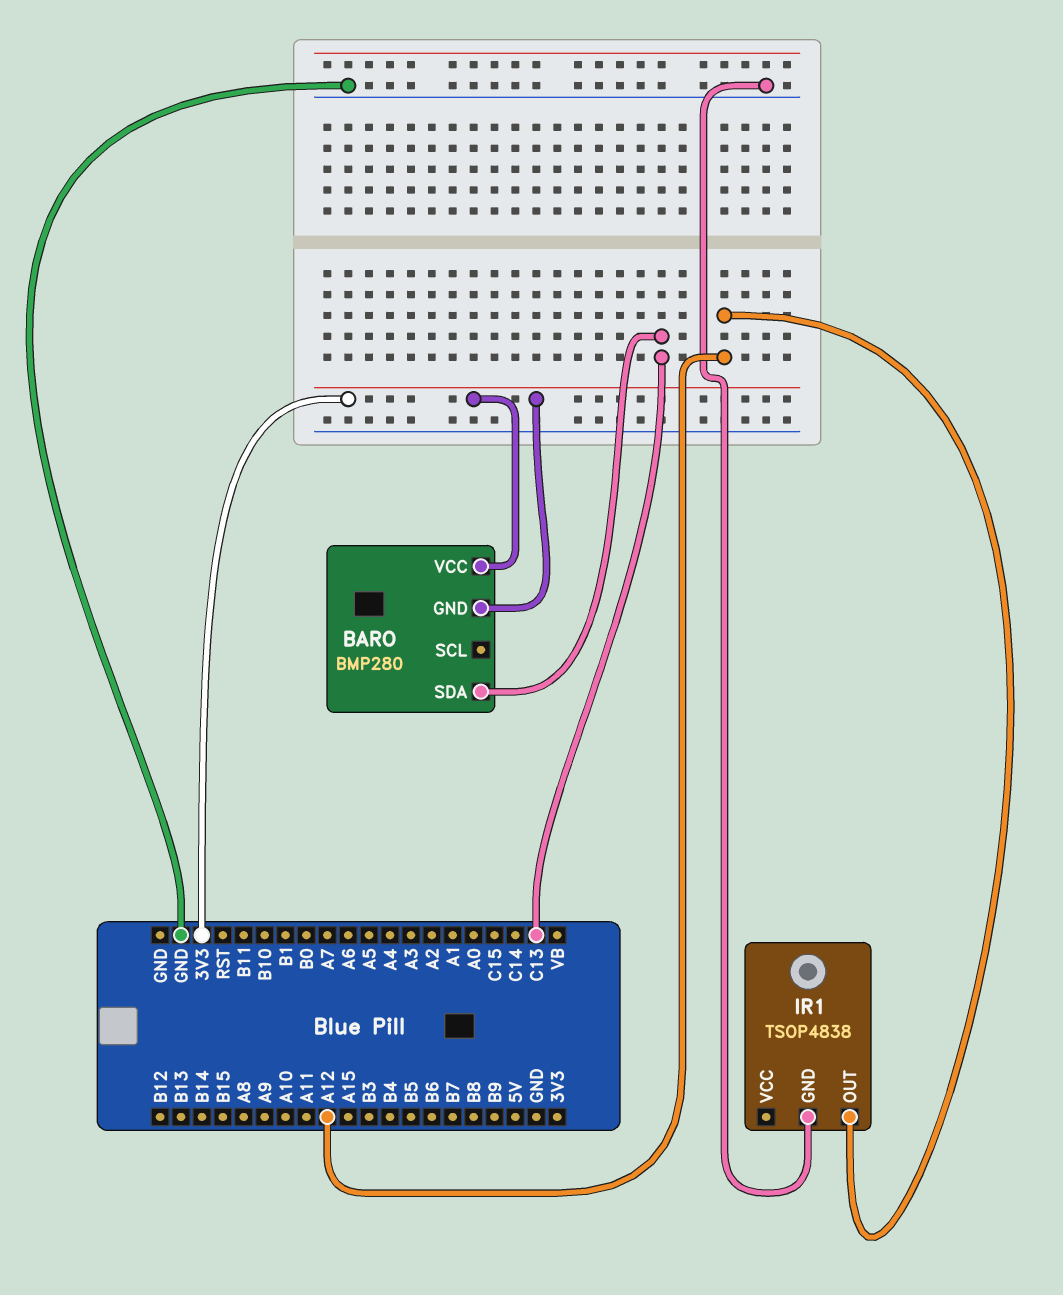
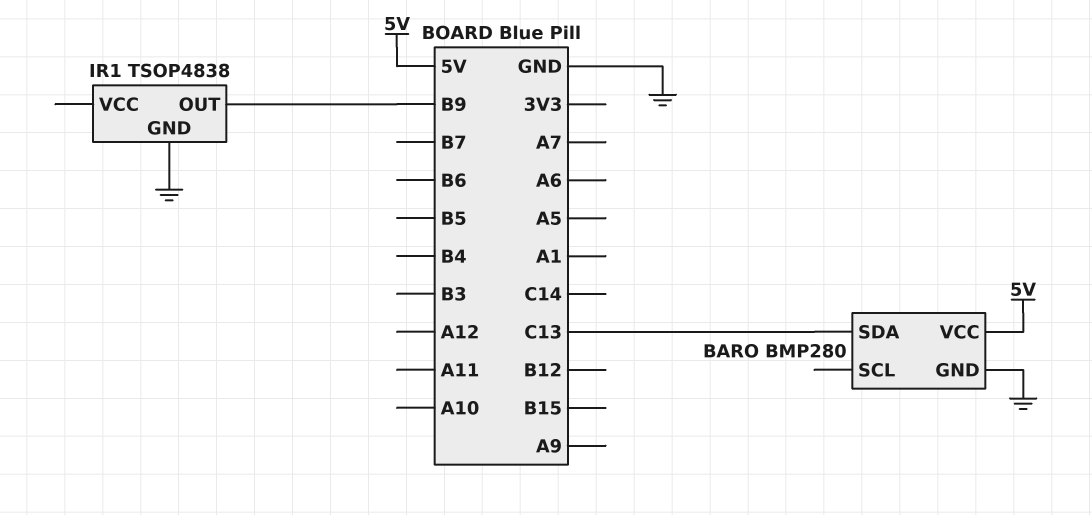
BARO pin GND: 3V3 -> GND
BARO pin VCC: 3V3 -> 5V
IR1 pin OUT: A12 -> B9

